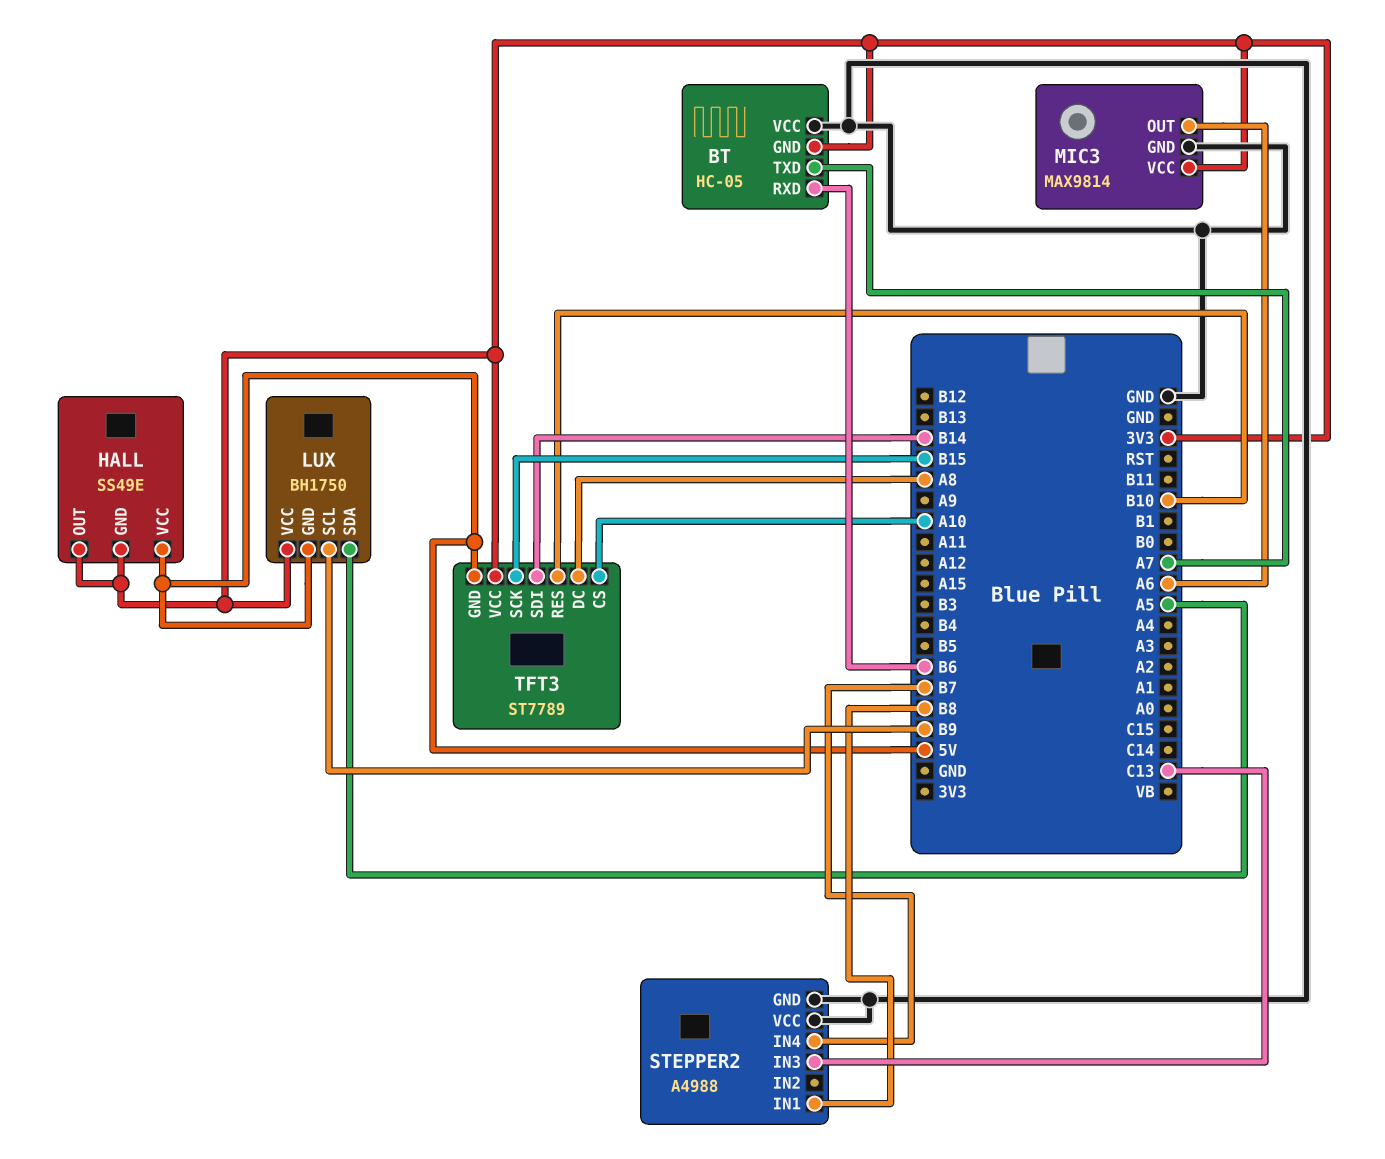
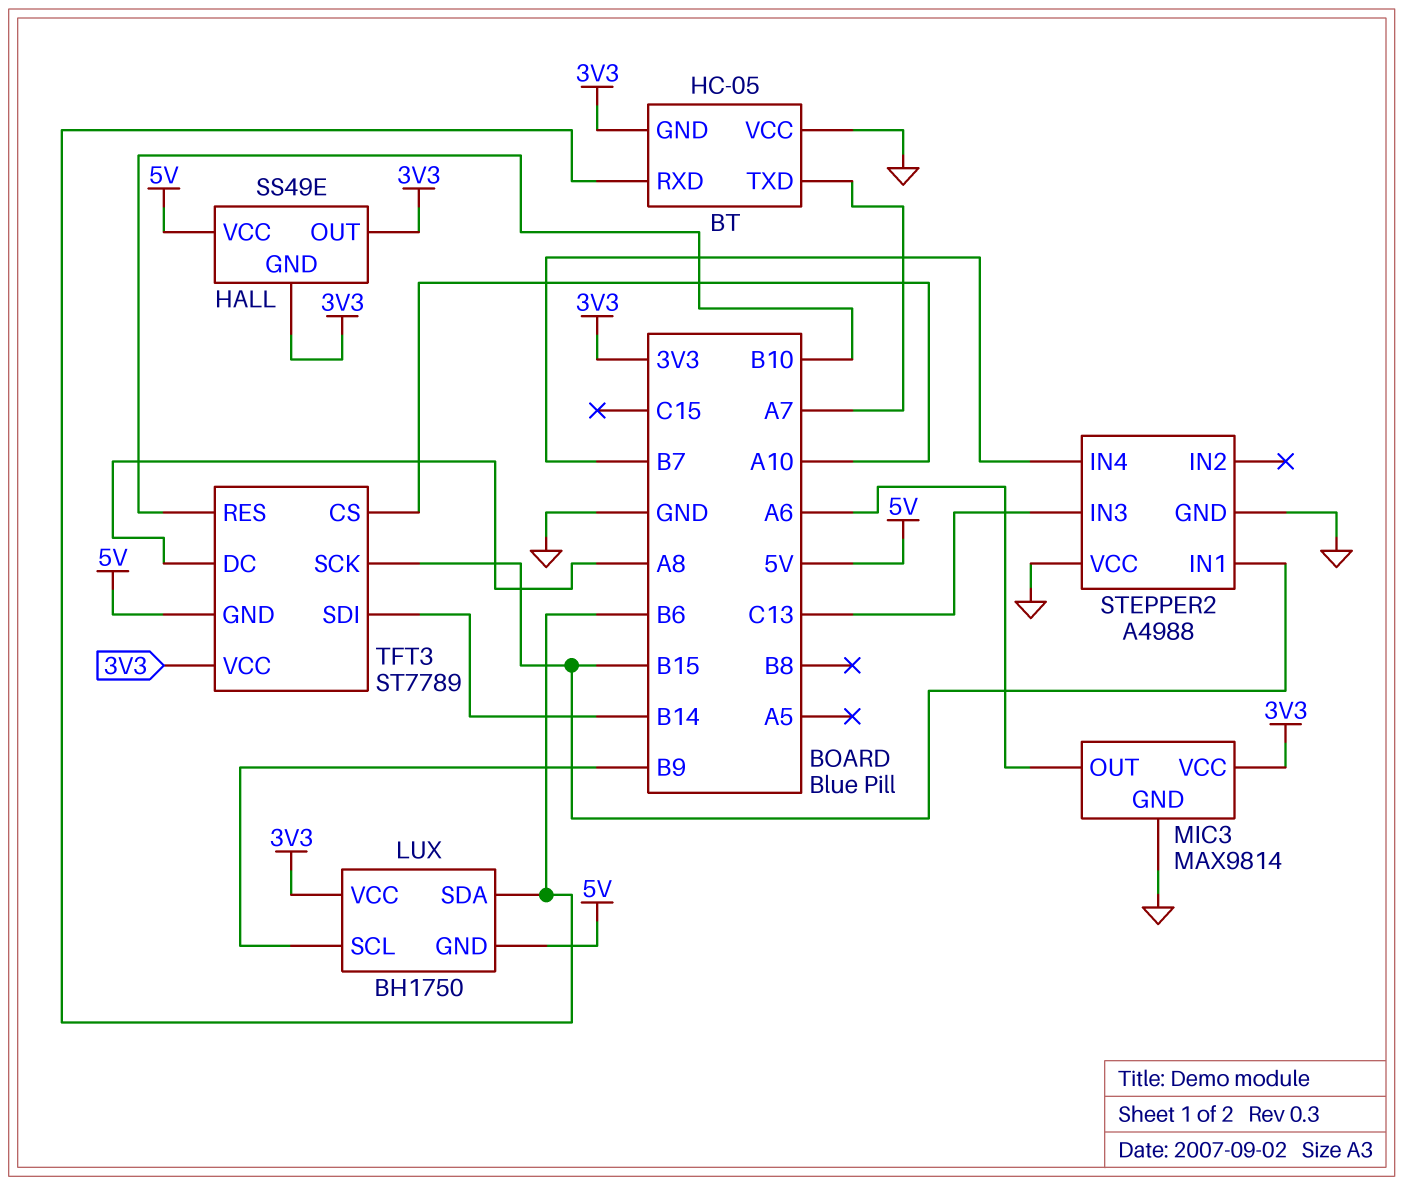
LUX pin SDA: A5 -> B6
STEPPER2 pin IN1: B8 -> B15

